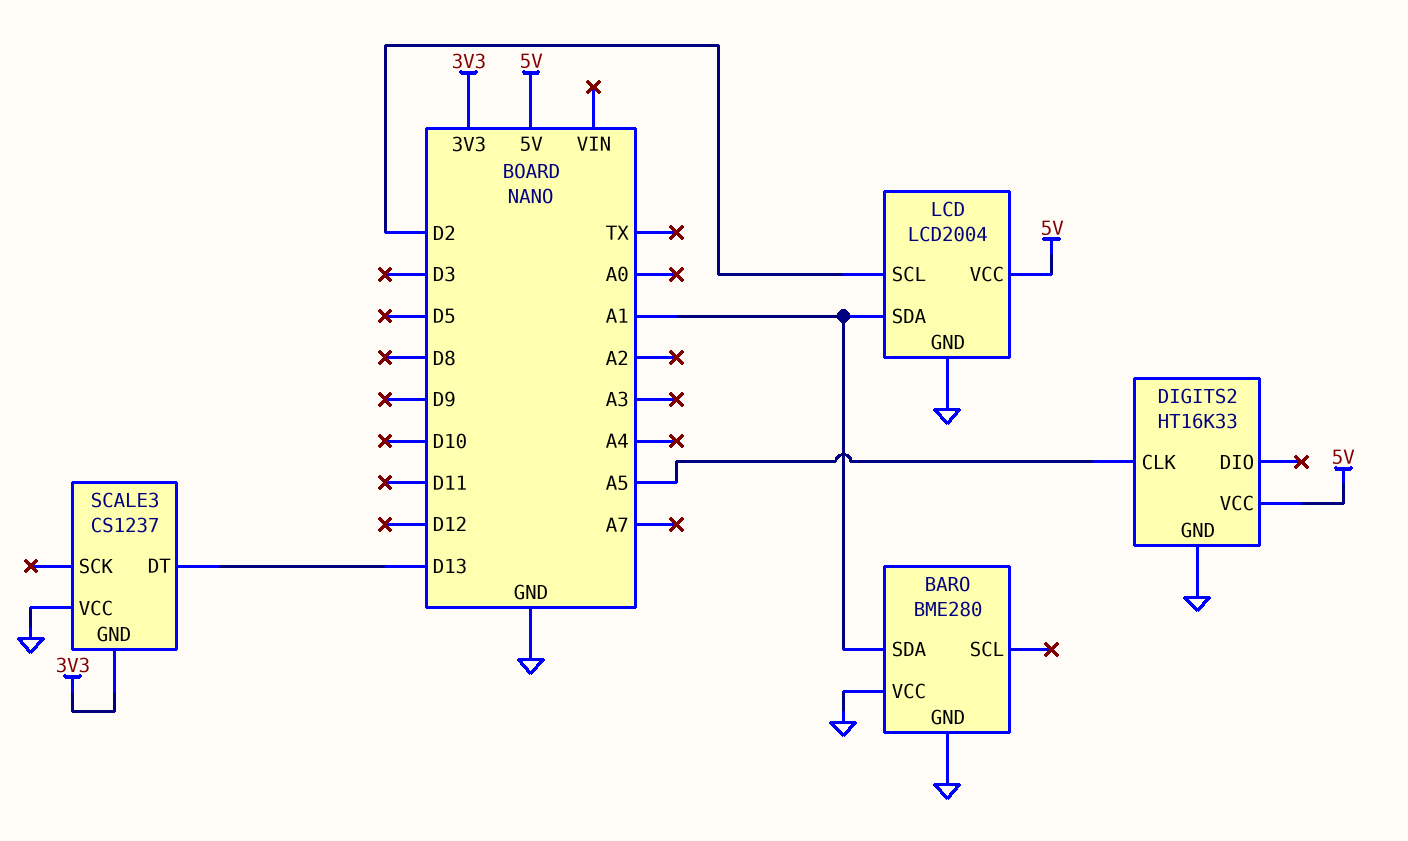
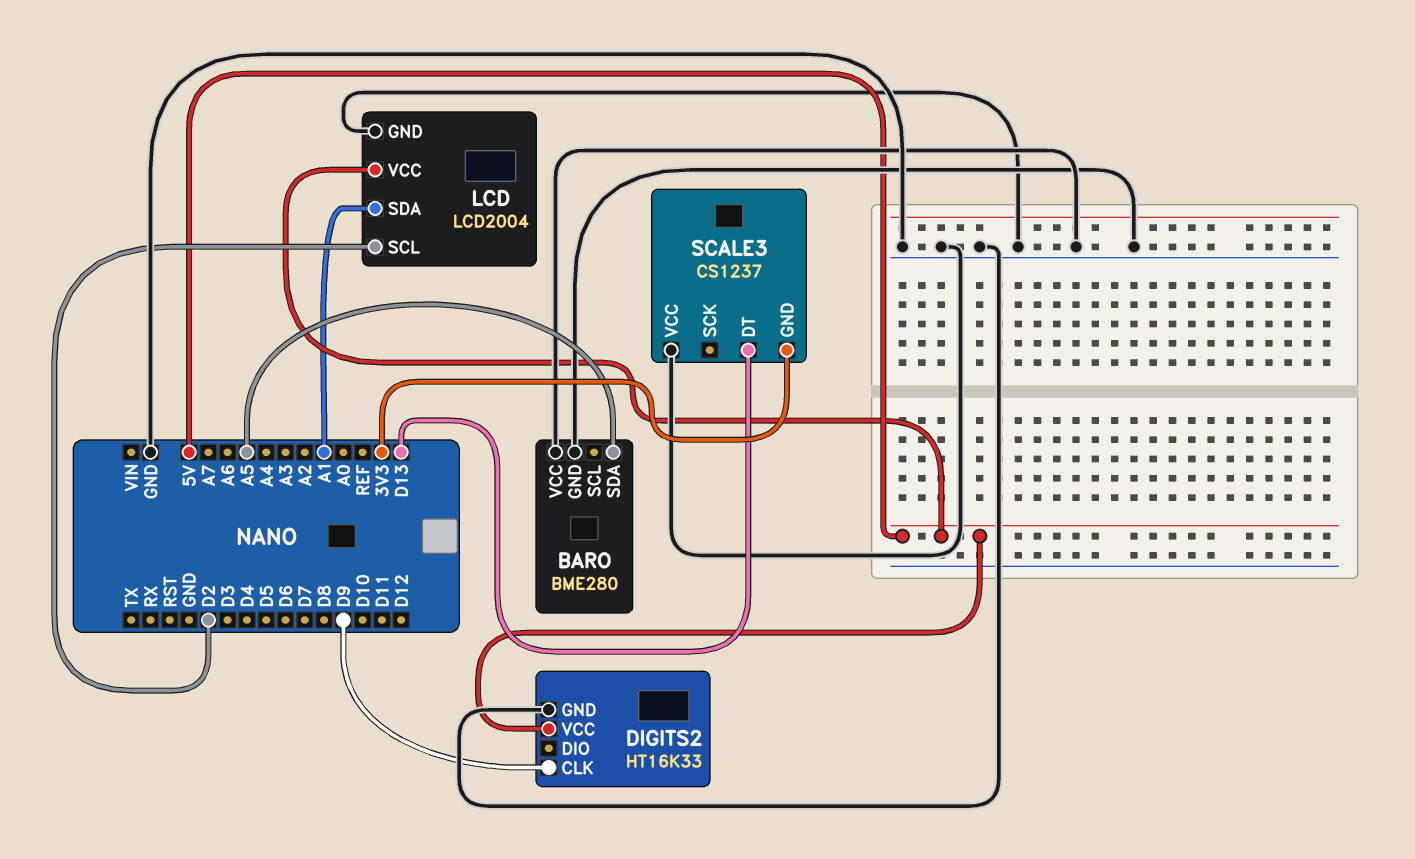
BARO pin SDA: A1 -> A5
DIGITS2 pin CLK: A5 -> D9

